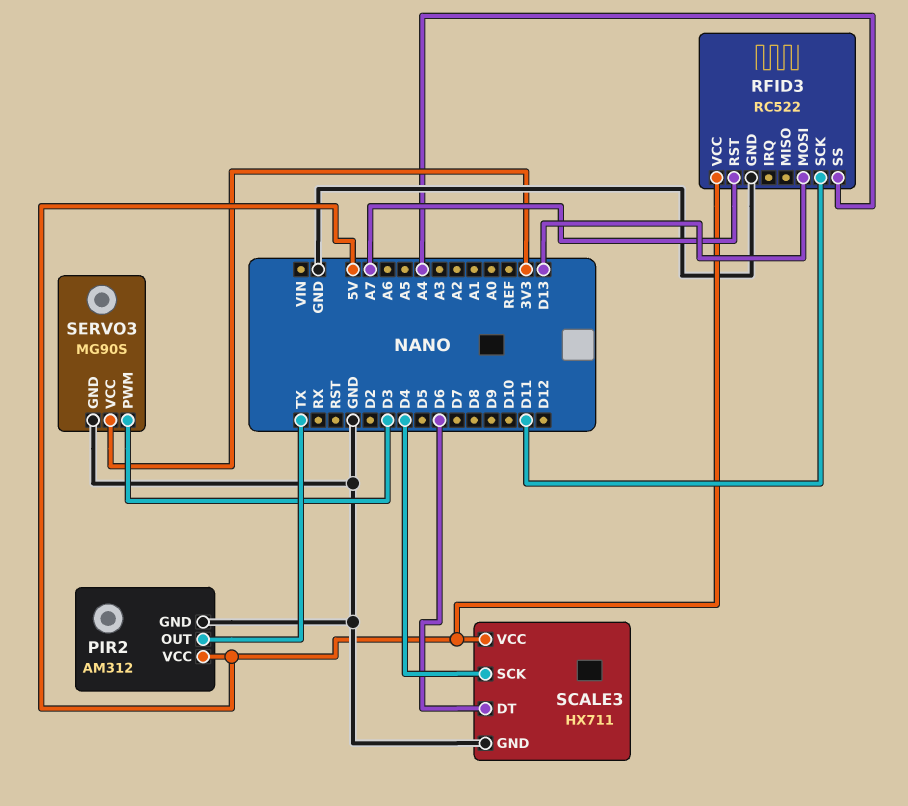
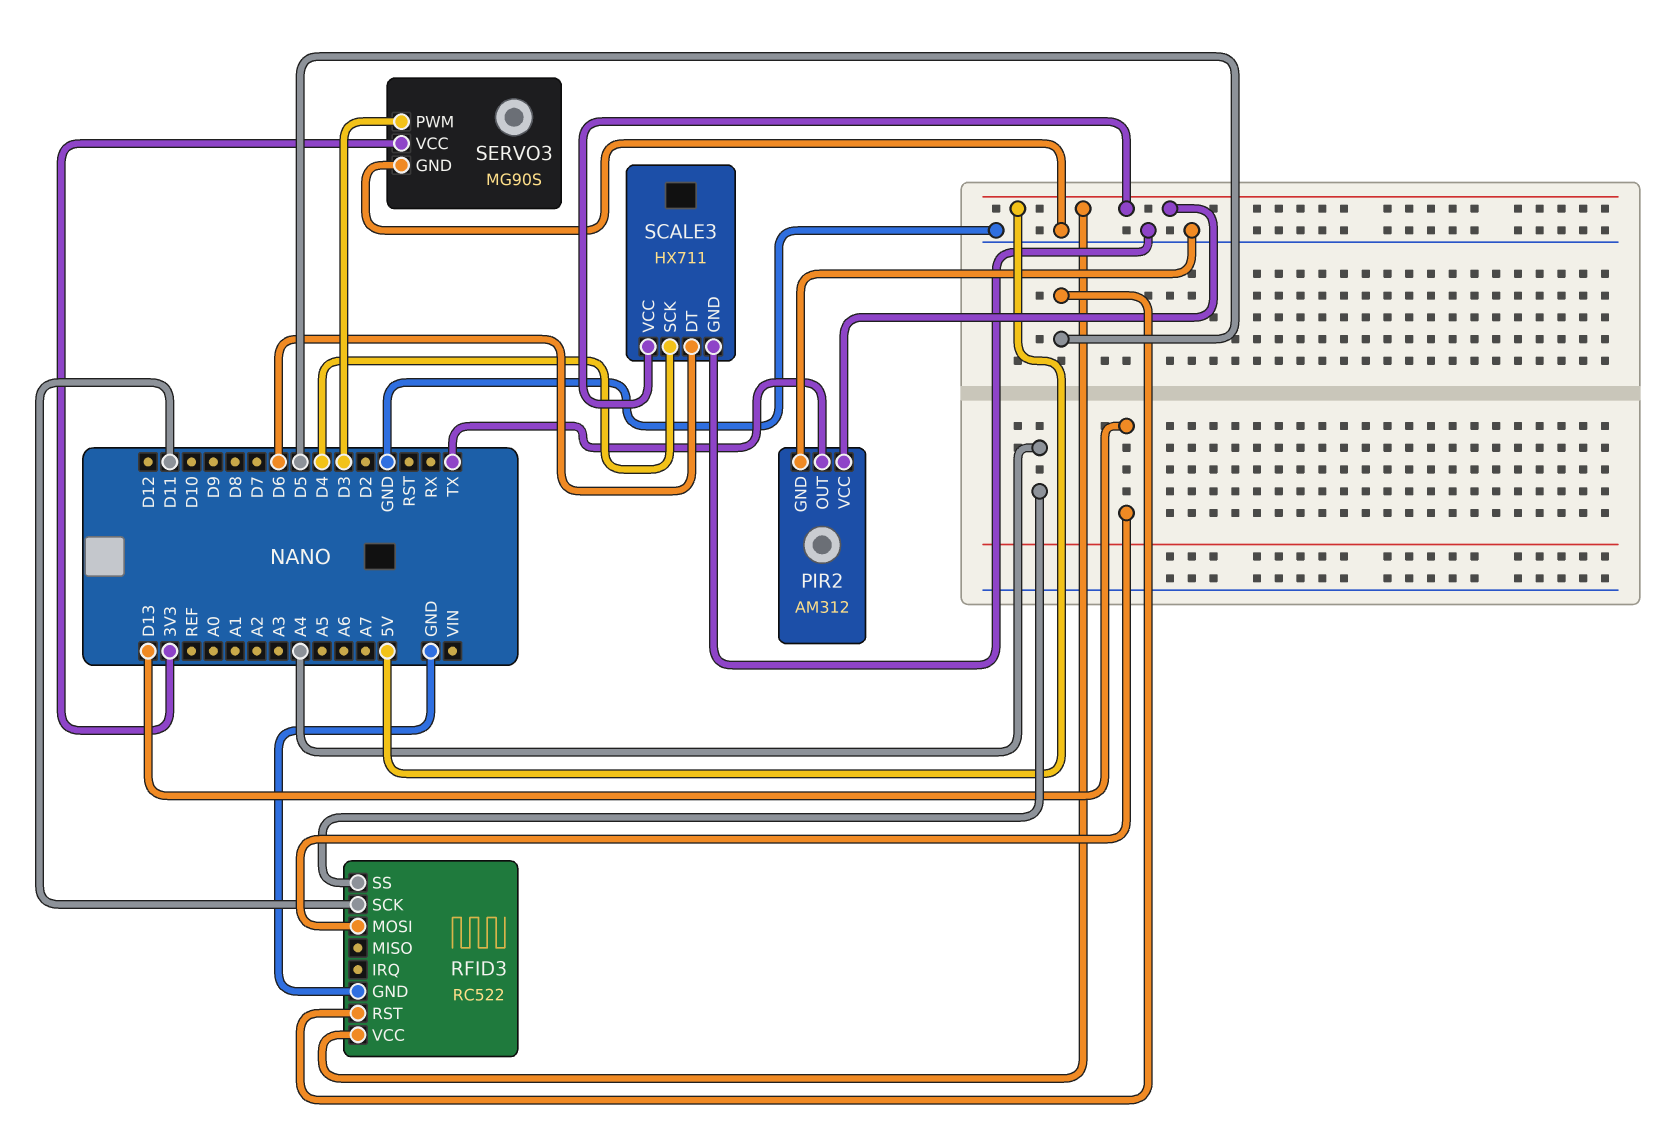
RFID3 pin RST: A7 -> D5

